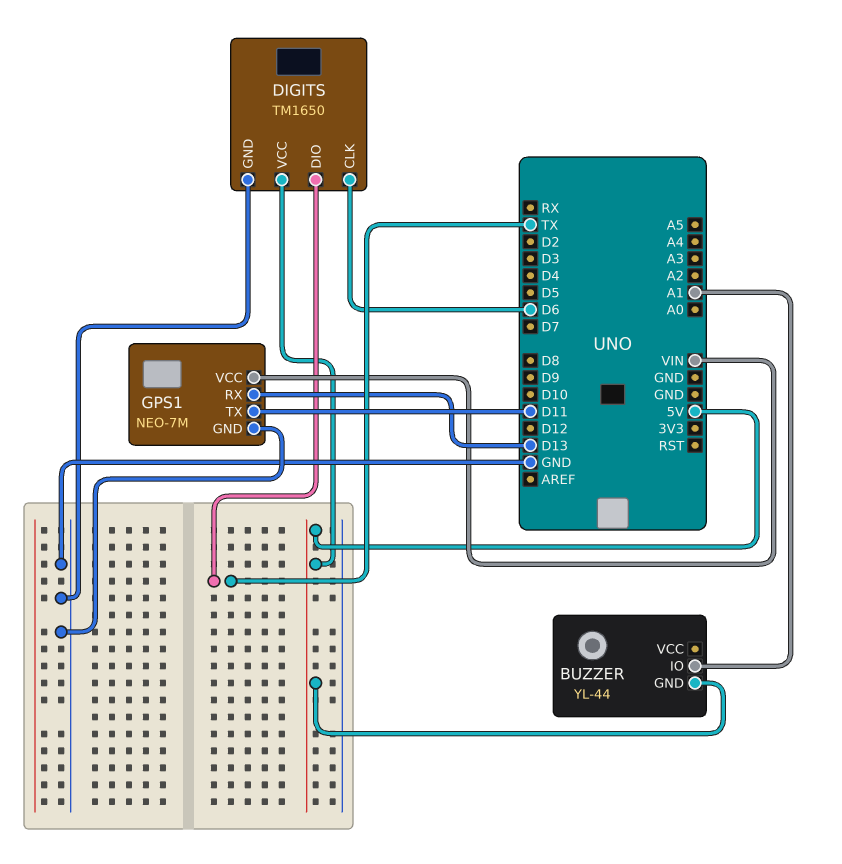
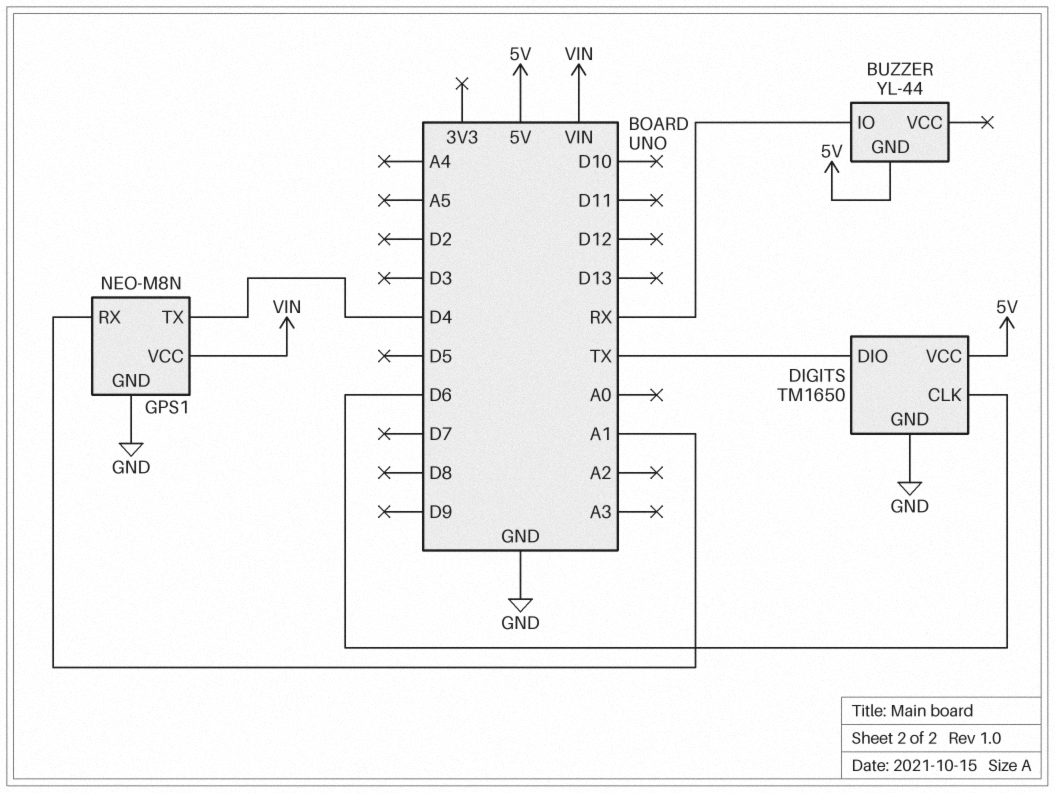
BUZZER pin IO: A1 -> RX
GPS1: NEO-7M -> NEO-M8N
GPS1 pin RX: D13 -> A1
GPS1 pin TX: D11 -> D4

